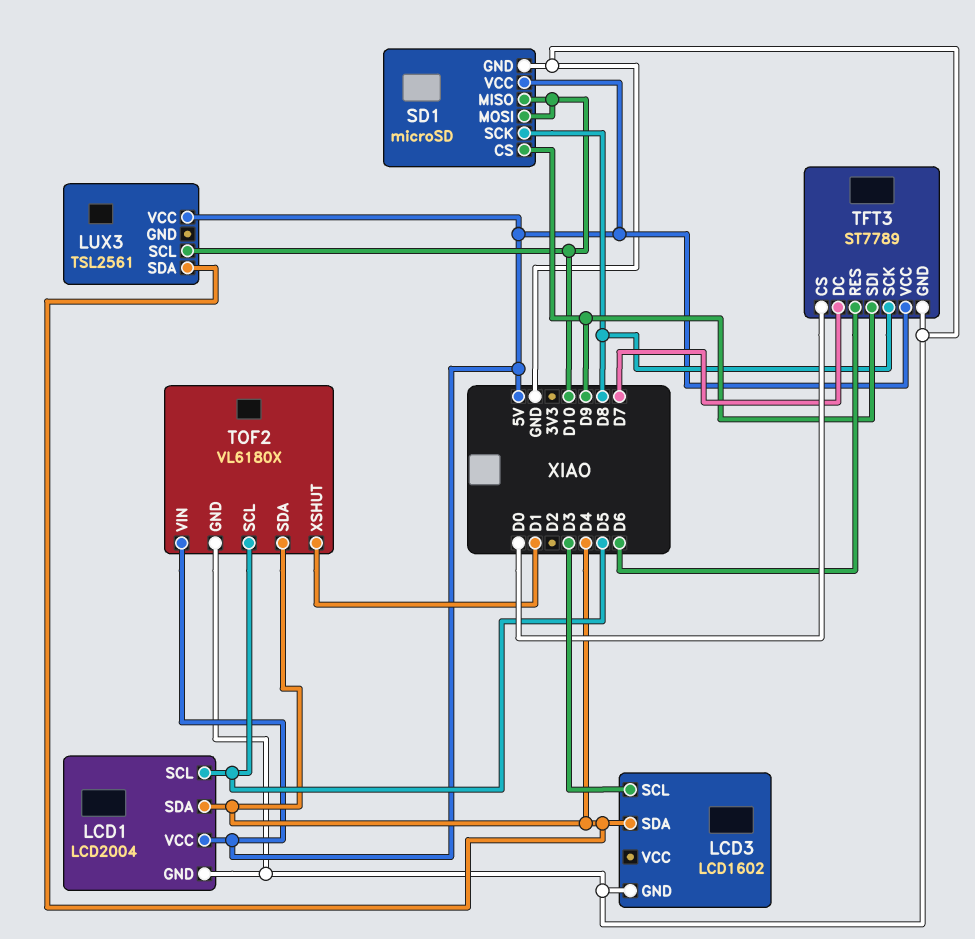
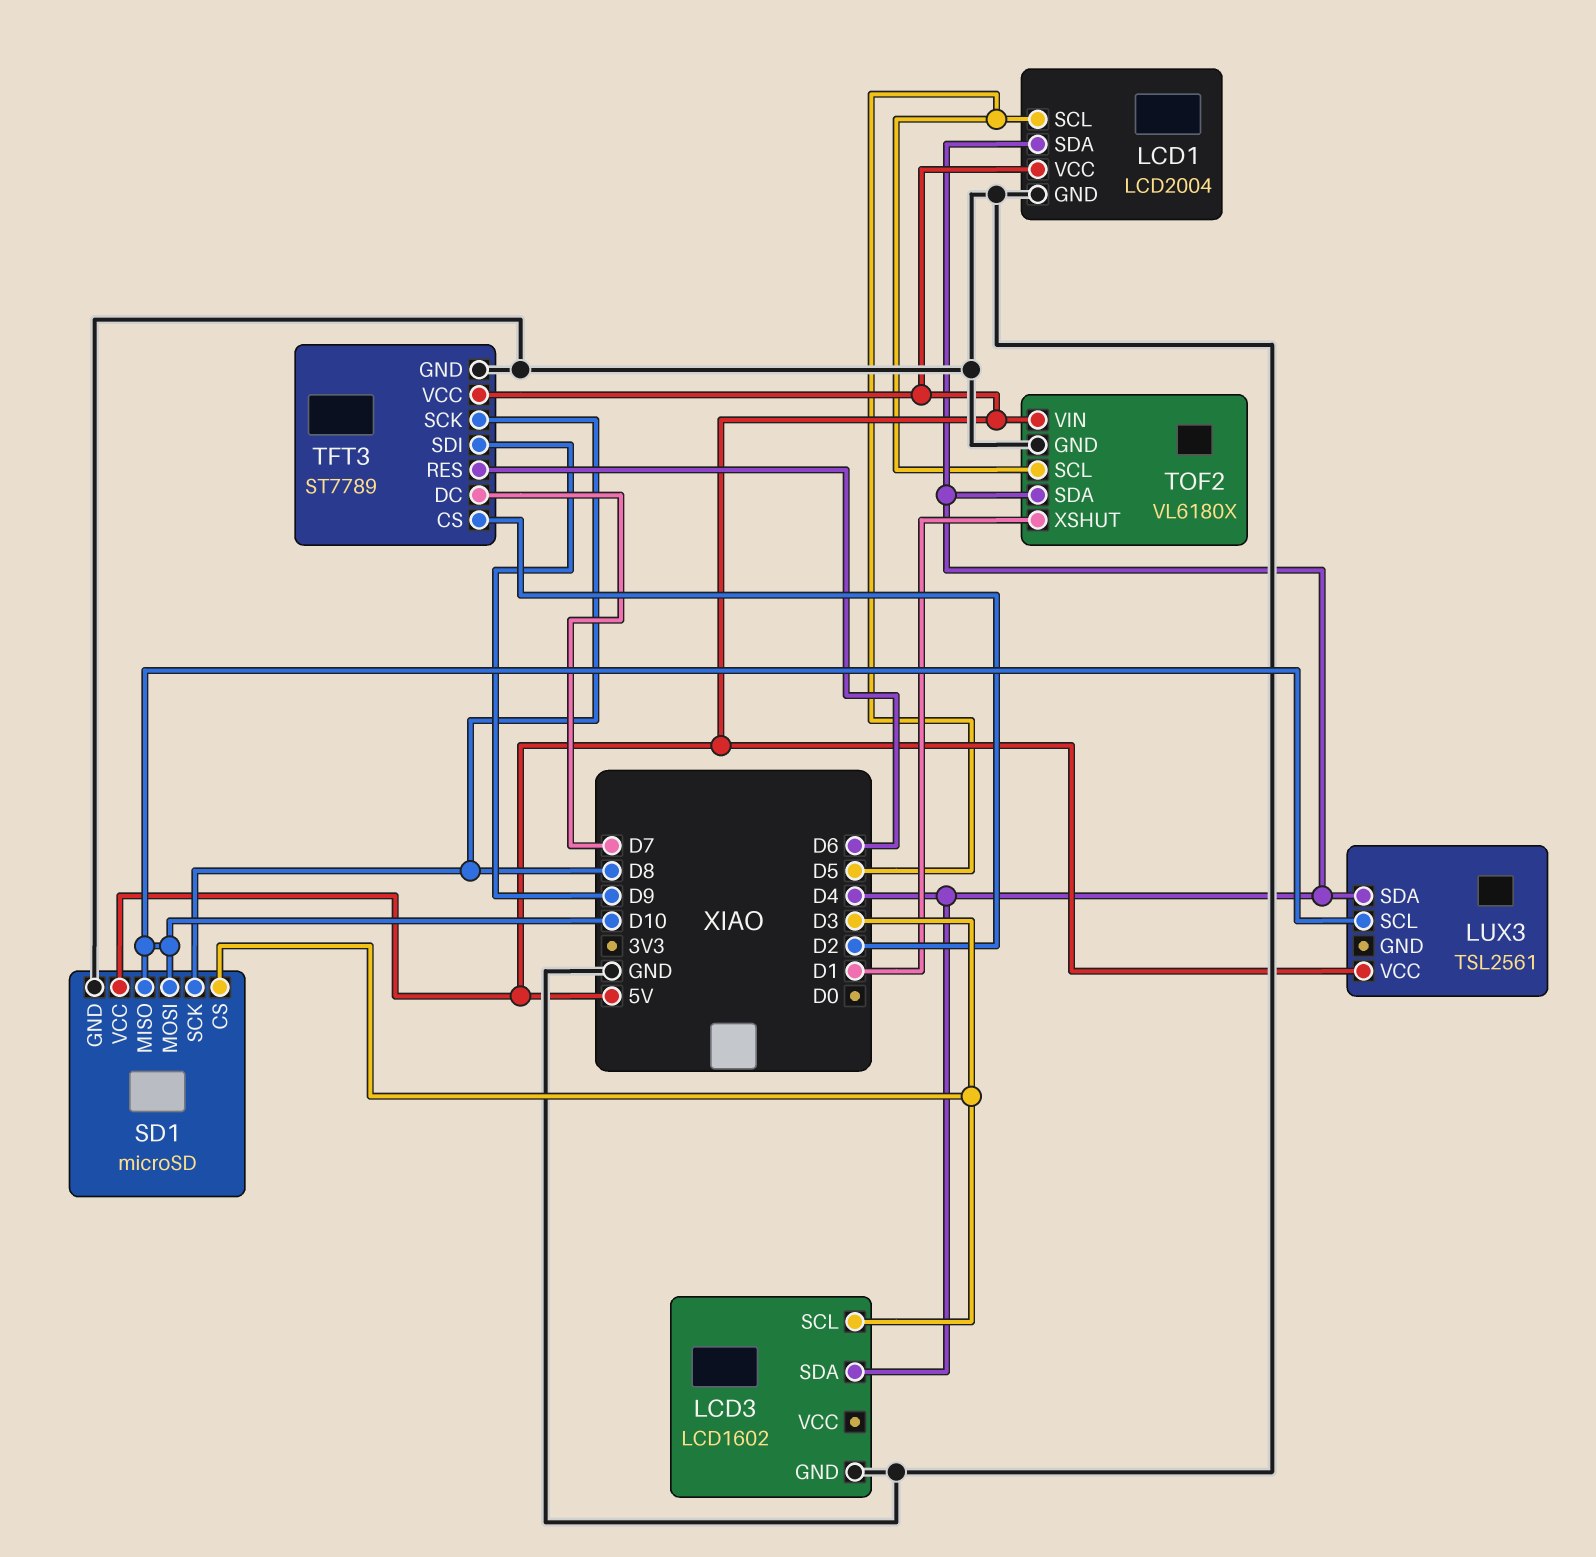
SD1 pin CS: D9 -> D3
TFT3 pin CS: D0 -> D2

